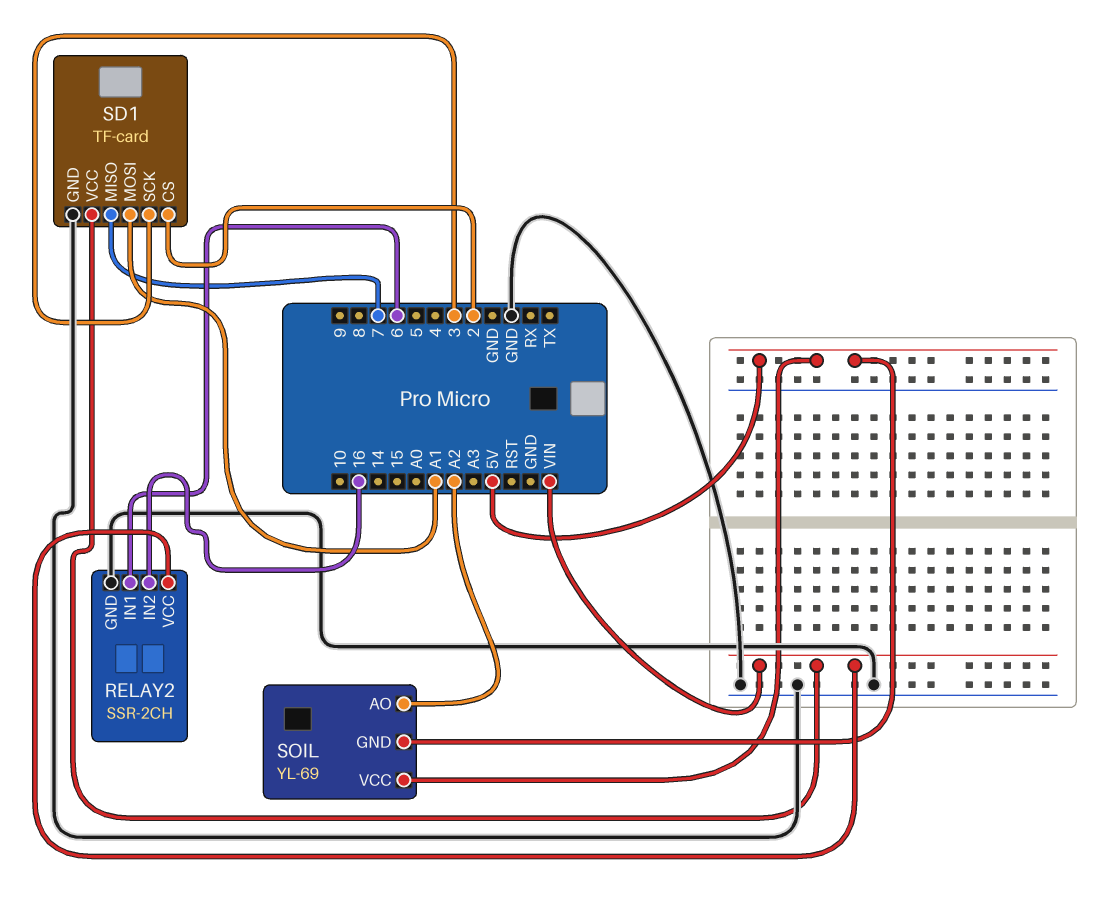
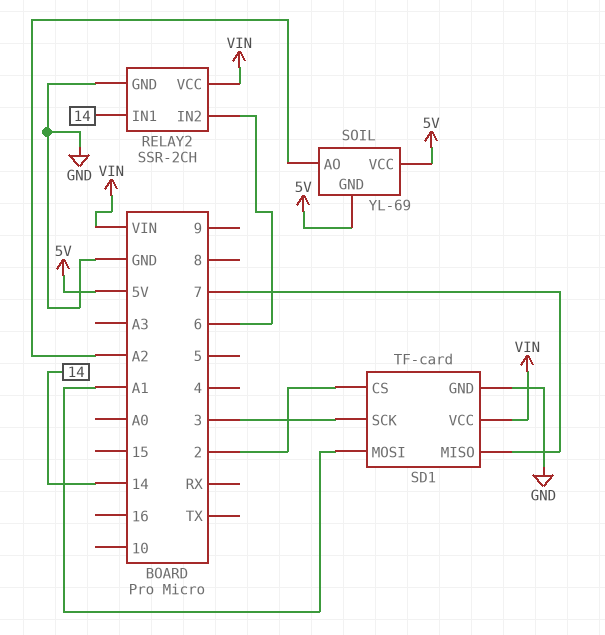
RELAY2 pin IN1: 6 -> 14
RELAY2 pin IN2: 16 -> 6

